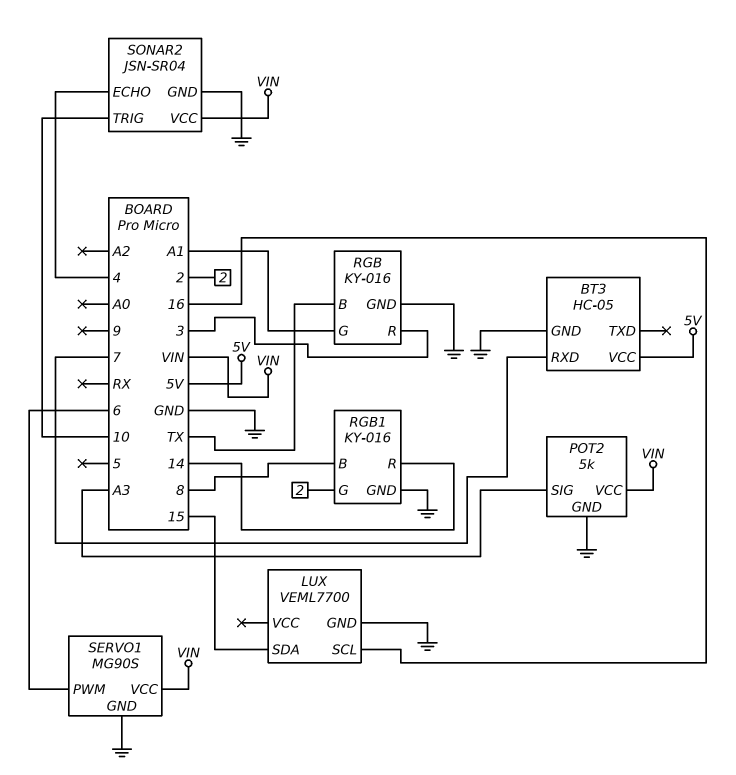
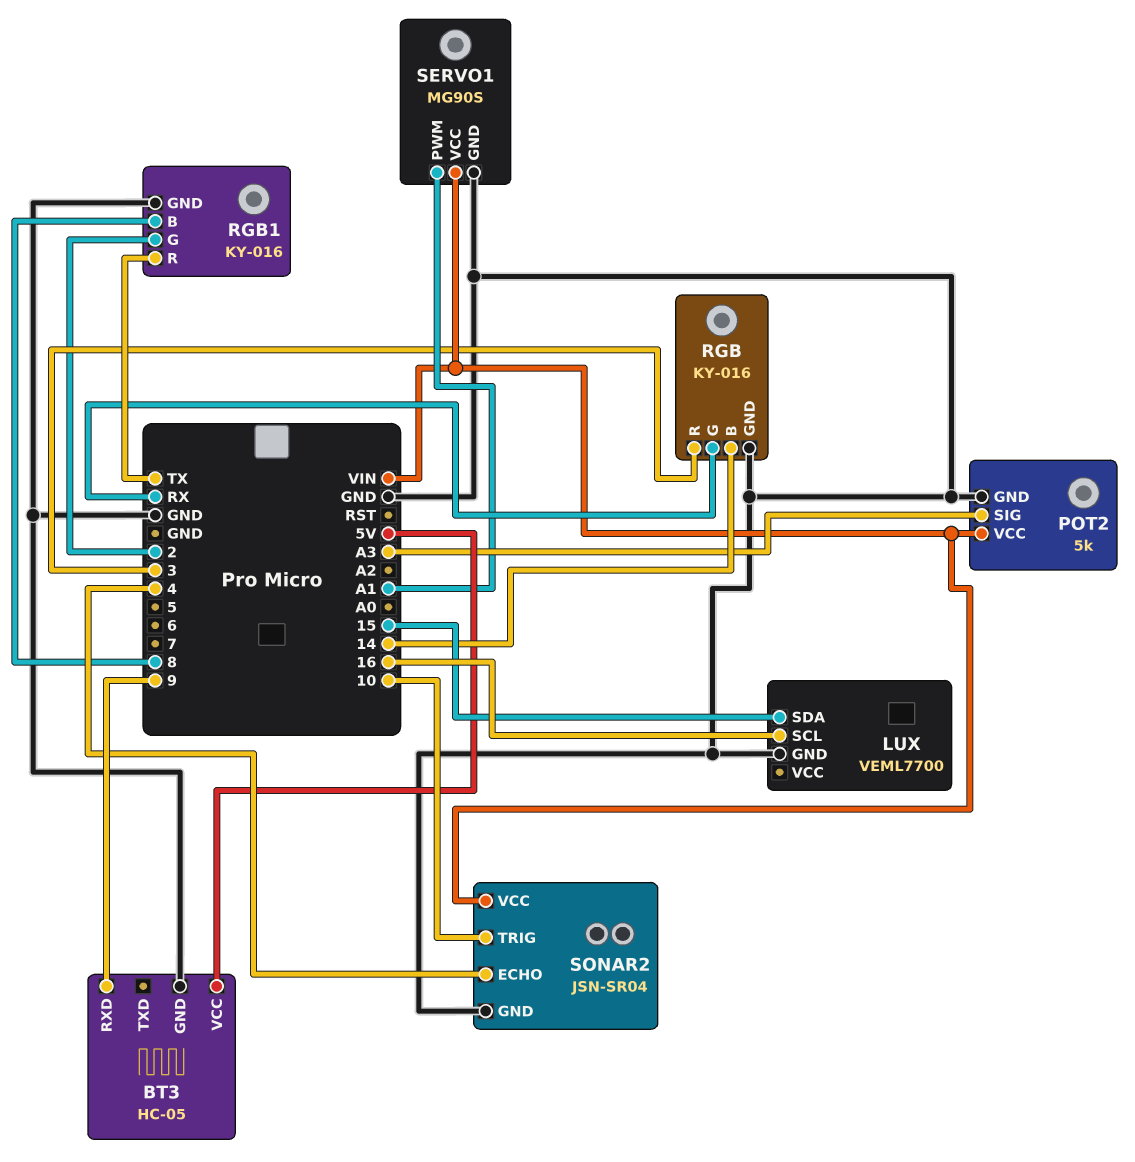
BT3 pin RXD: 7 -> 9
RGB pin B: TX -> 14
RGB pin G: A1 -> RX
RGB1 pin R: 14 -> TX
SERVO1 pin PWM: 6 -> A1

